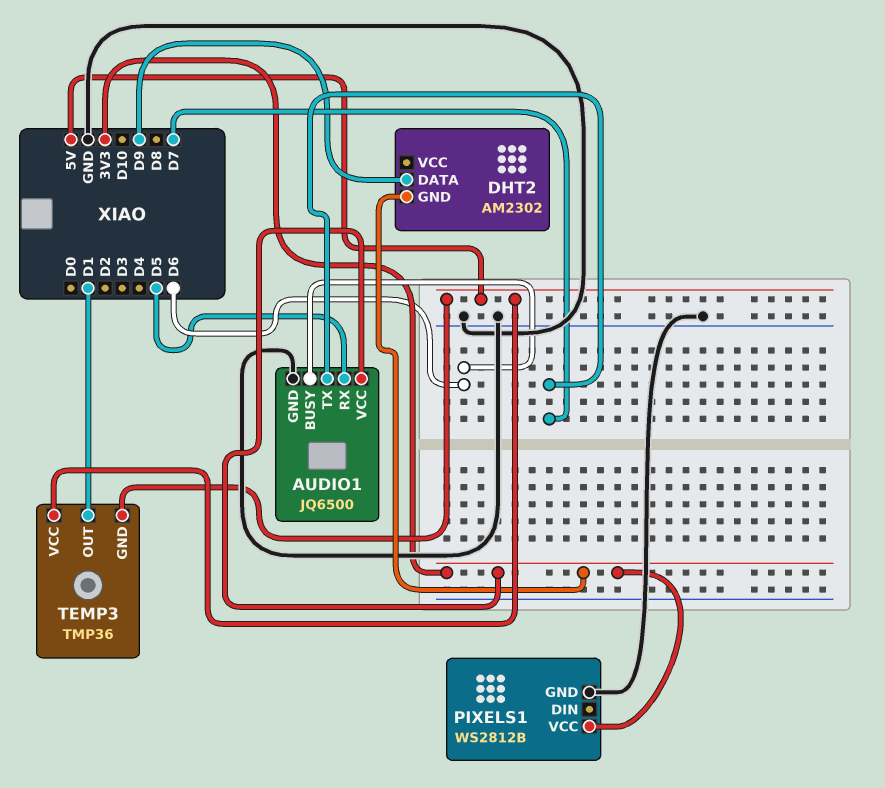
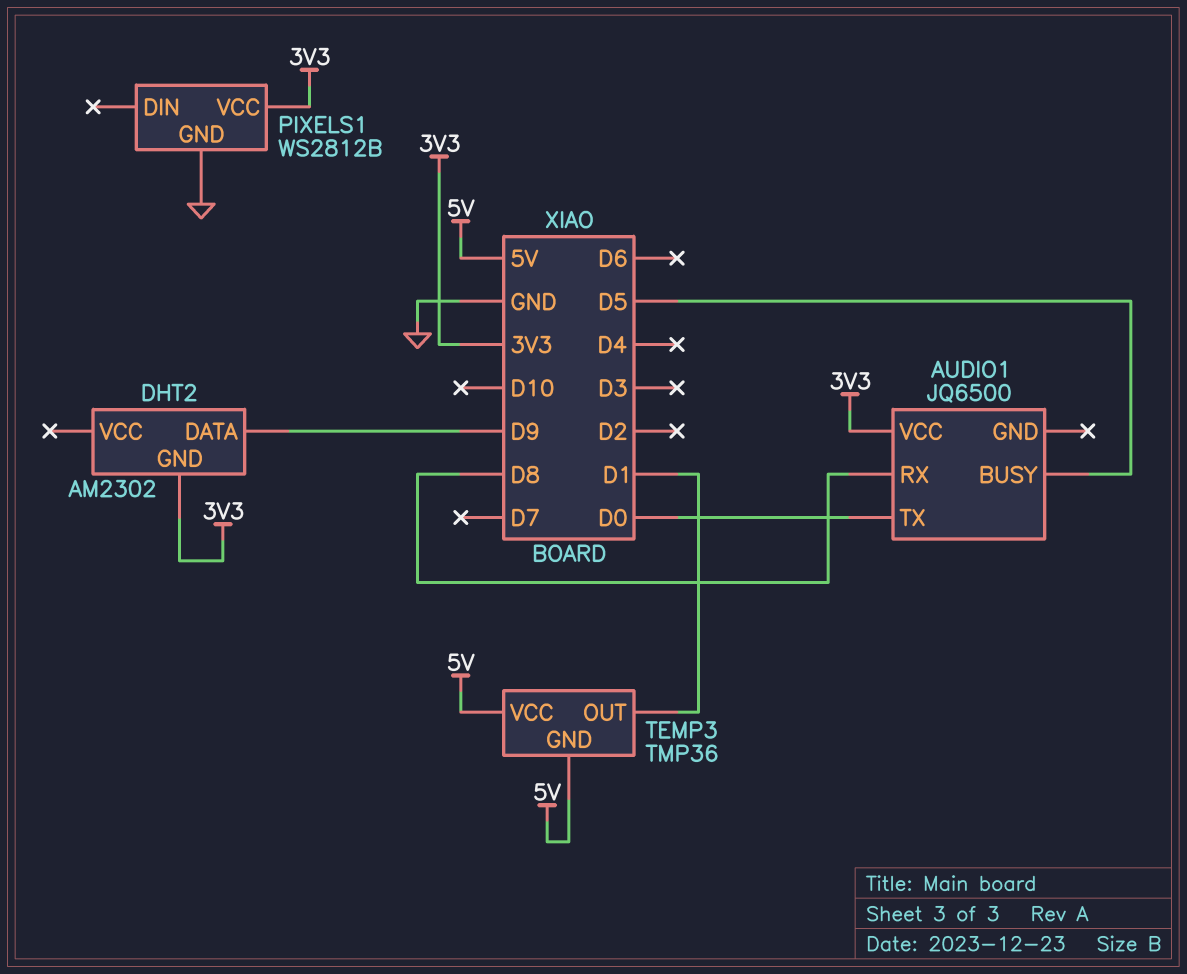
AUDIO1 pin BUSY: D6 -> D5
AUDIO1 pin GND: GND -> none
AUDIO1 pin RX: D5 -> D8
AUDIO1 pin TX: D7 -> D0

